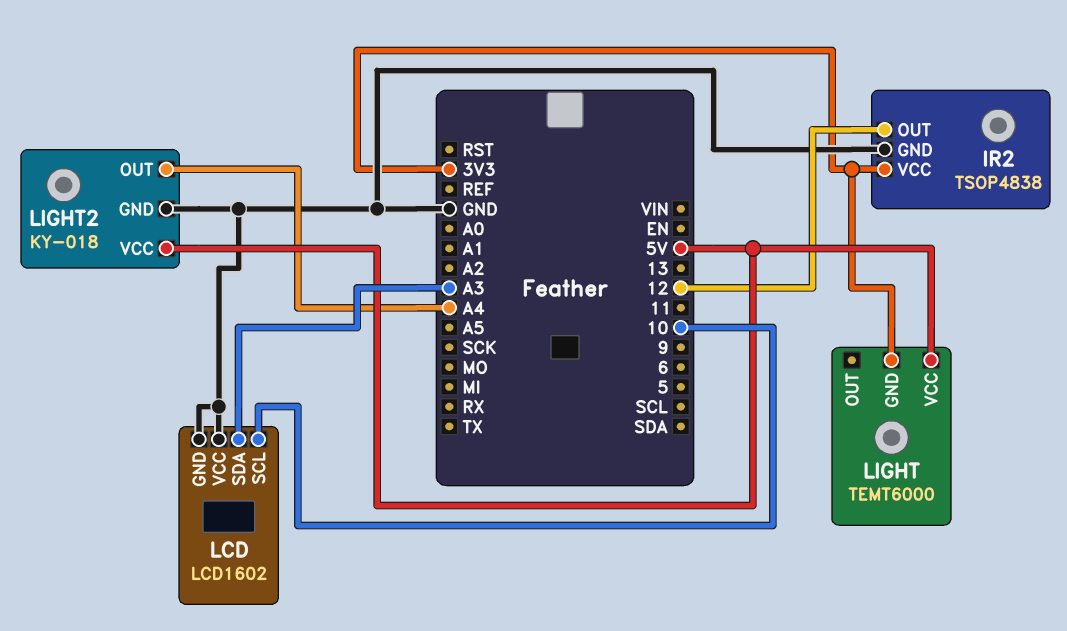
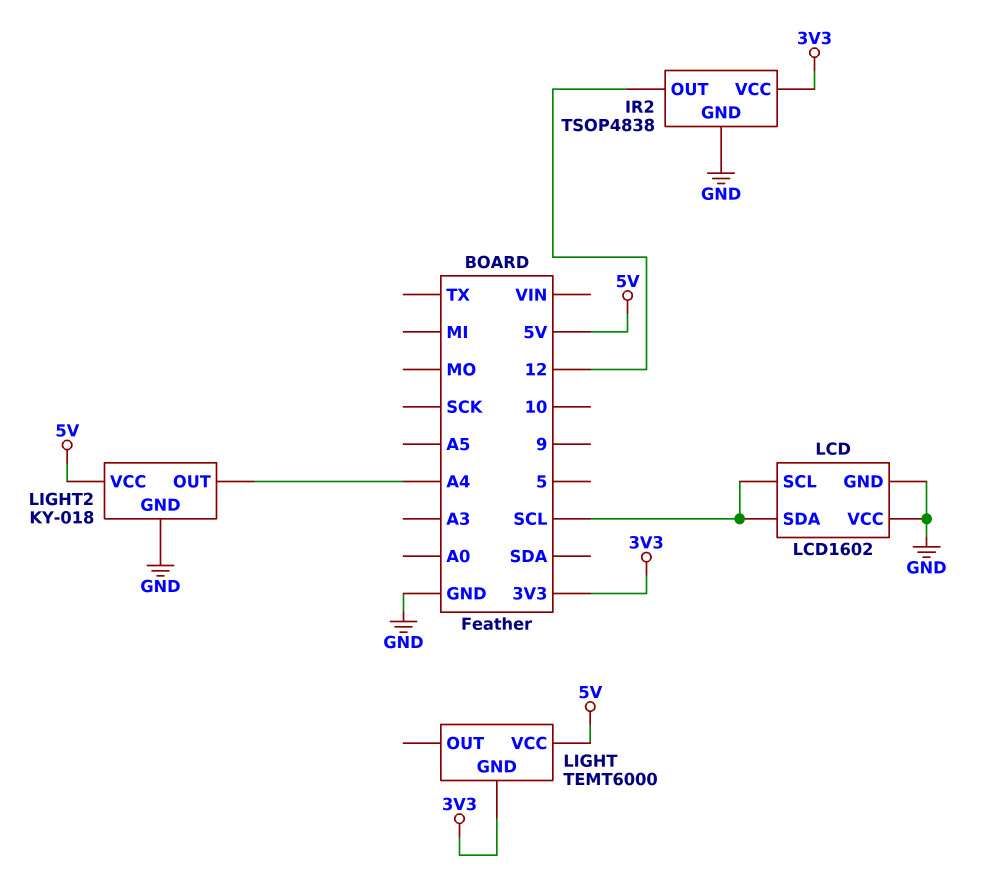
LCD pin SCL: 10 -> SCL
LCD pin SDA: A3 -> SCL

